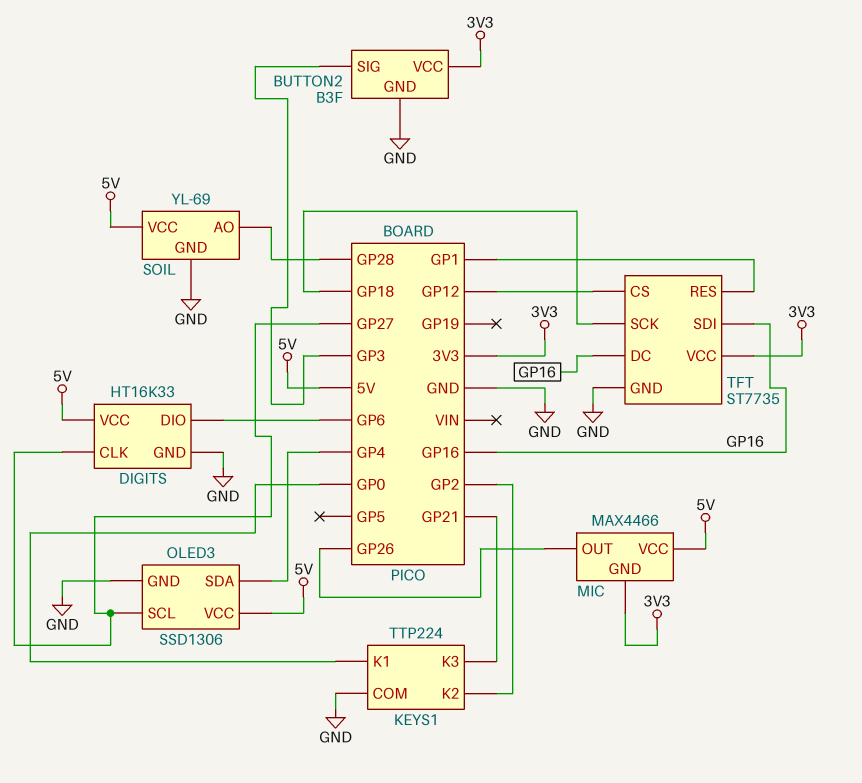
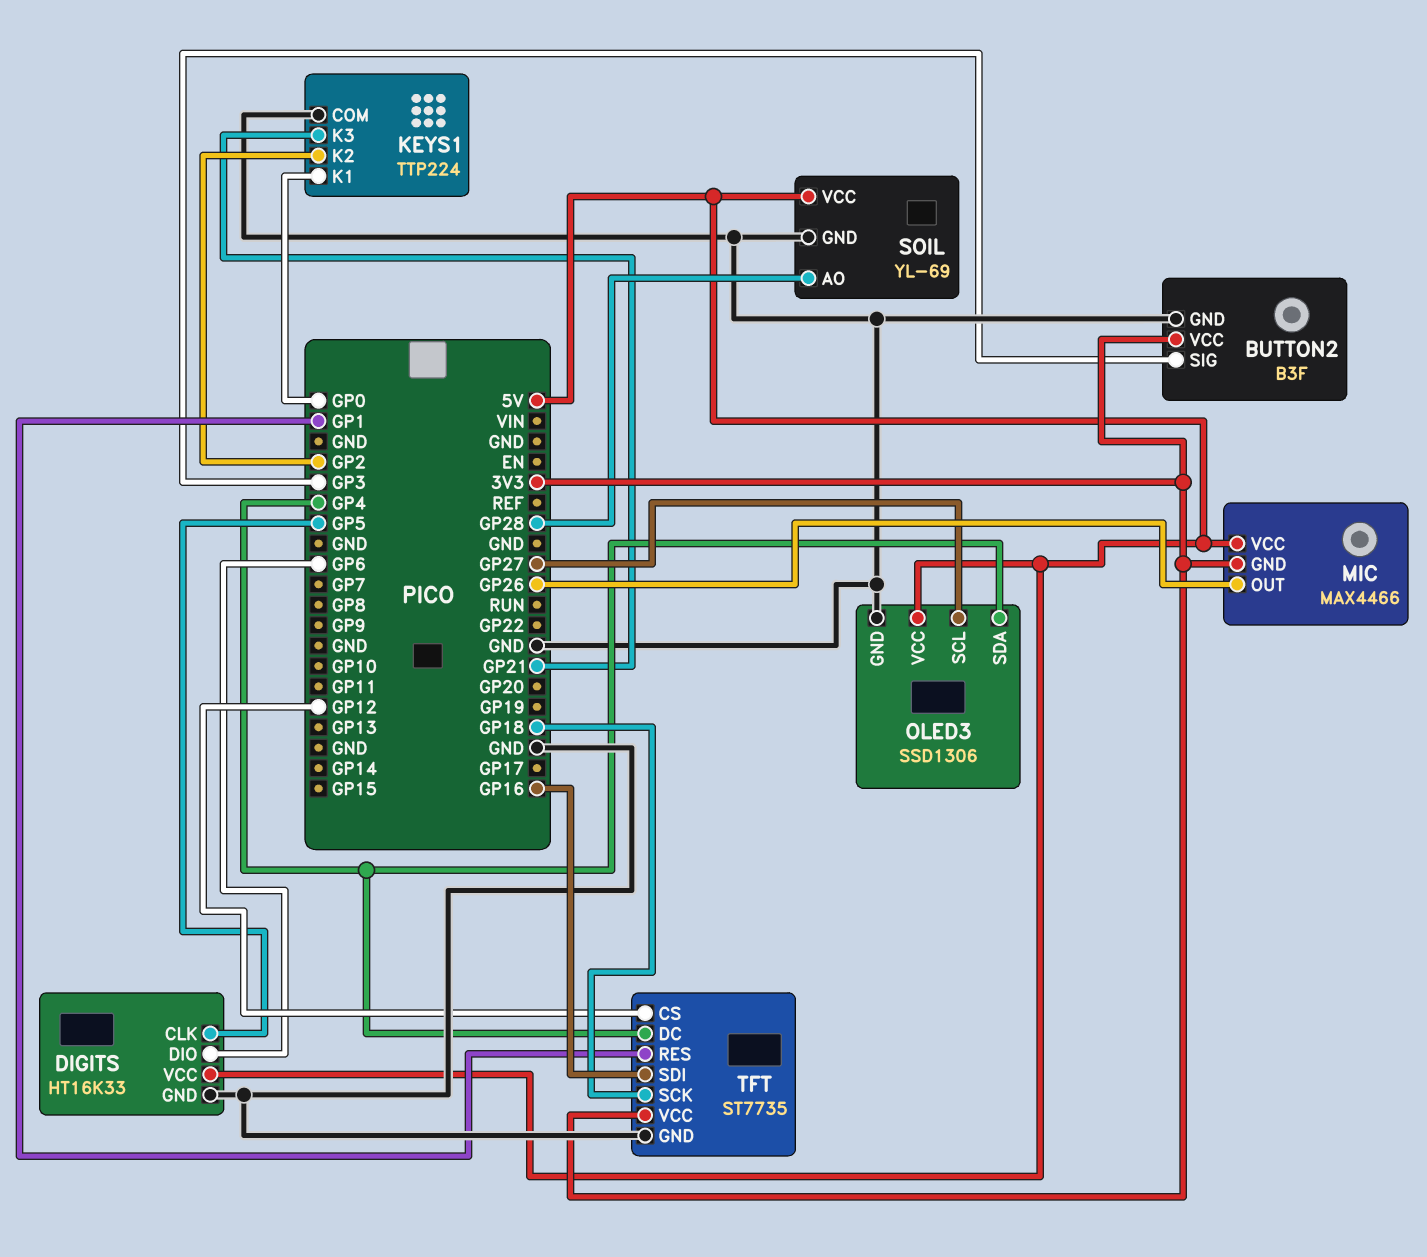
DIGITS pin CLK: GP27 -> GP5
TFT pin DC: GP16 -> GP4

